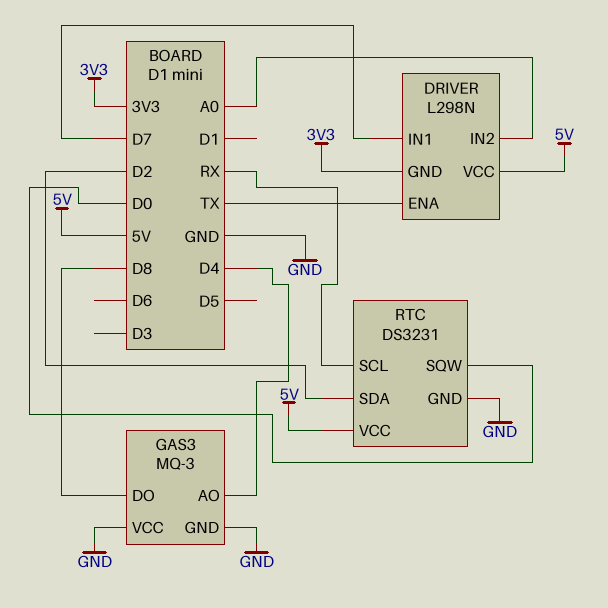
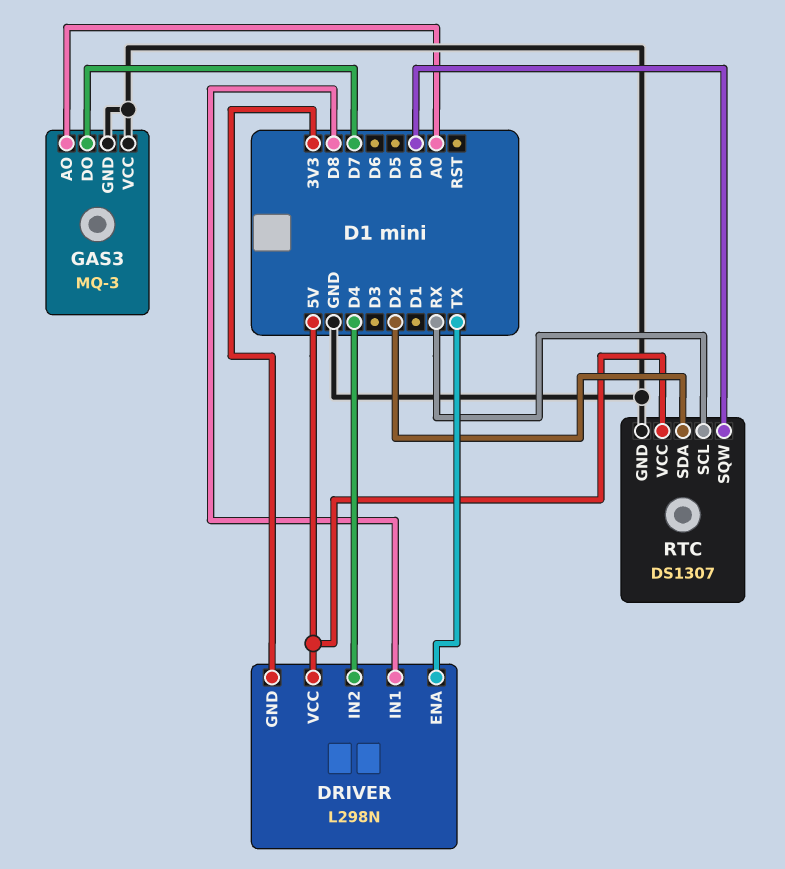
DRIVER pin IN1: D7 -> D8
DRIVER pin IN2: A0 -> D4
GAS3 pin AO: D4 -> A0
GAS3 pin DO: D8 -> D7
RTC: DS3231 -> DS1307

